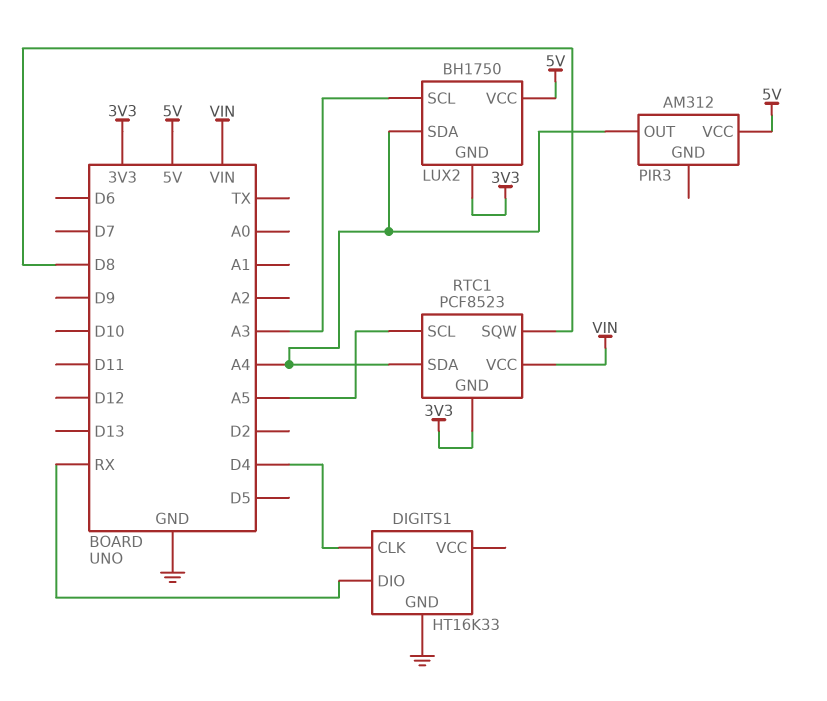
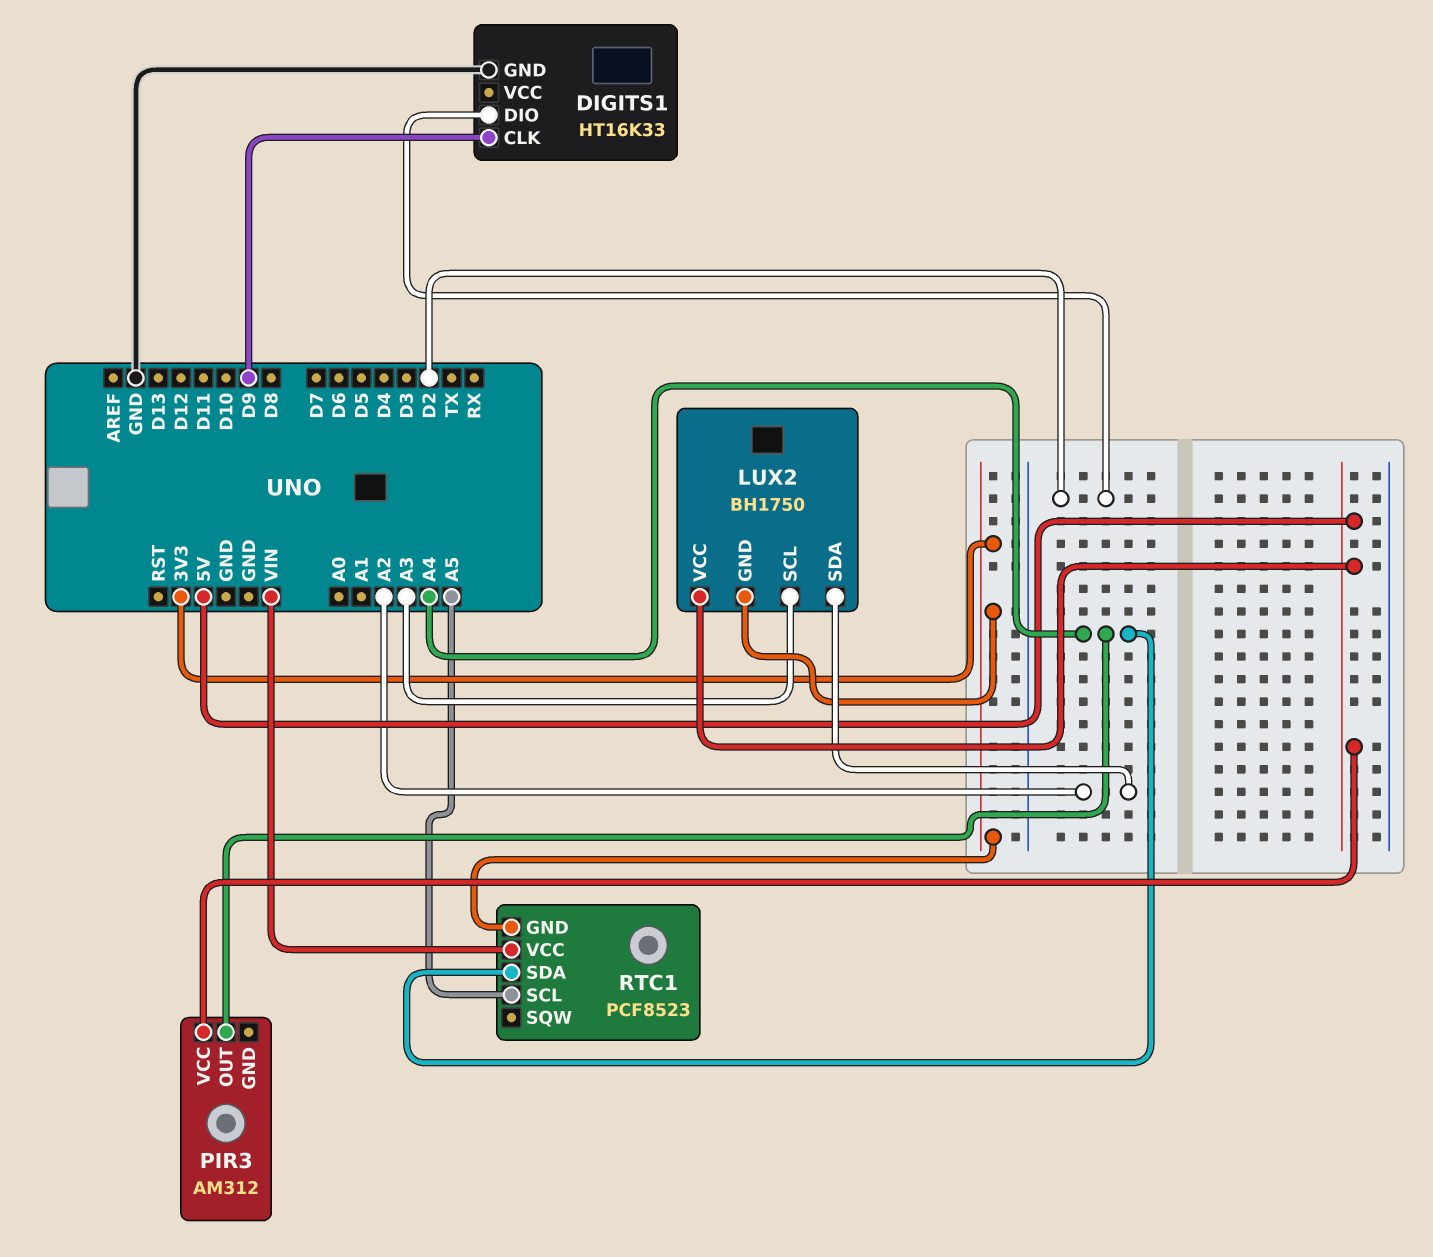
DIGITS1 pin CLK: D4 -> D9
DIGITS1 pin DIO: RX -> D2
LUX2 pin SDA: A4 -> A2
RTC1 pin SQW: D8 -> none

